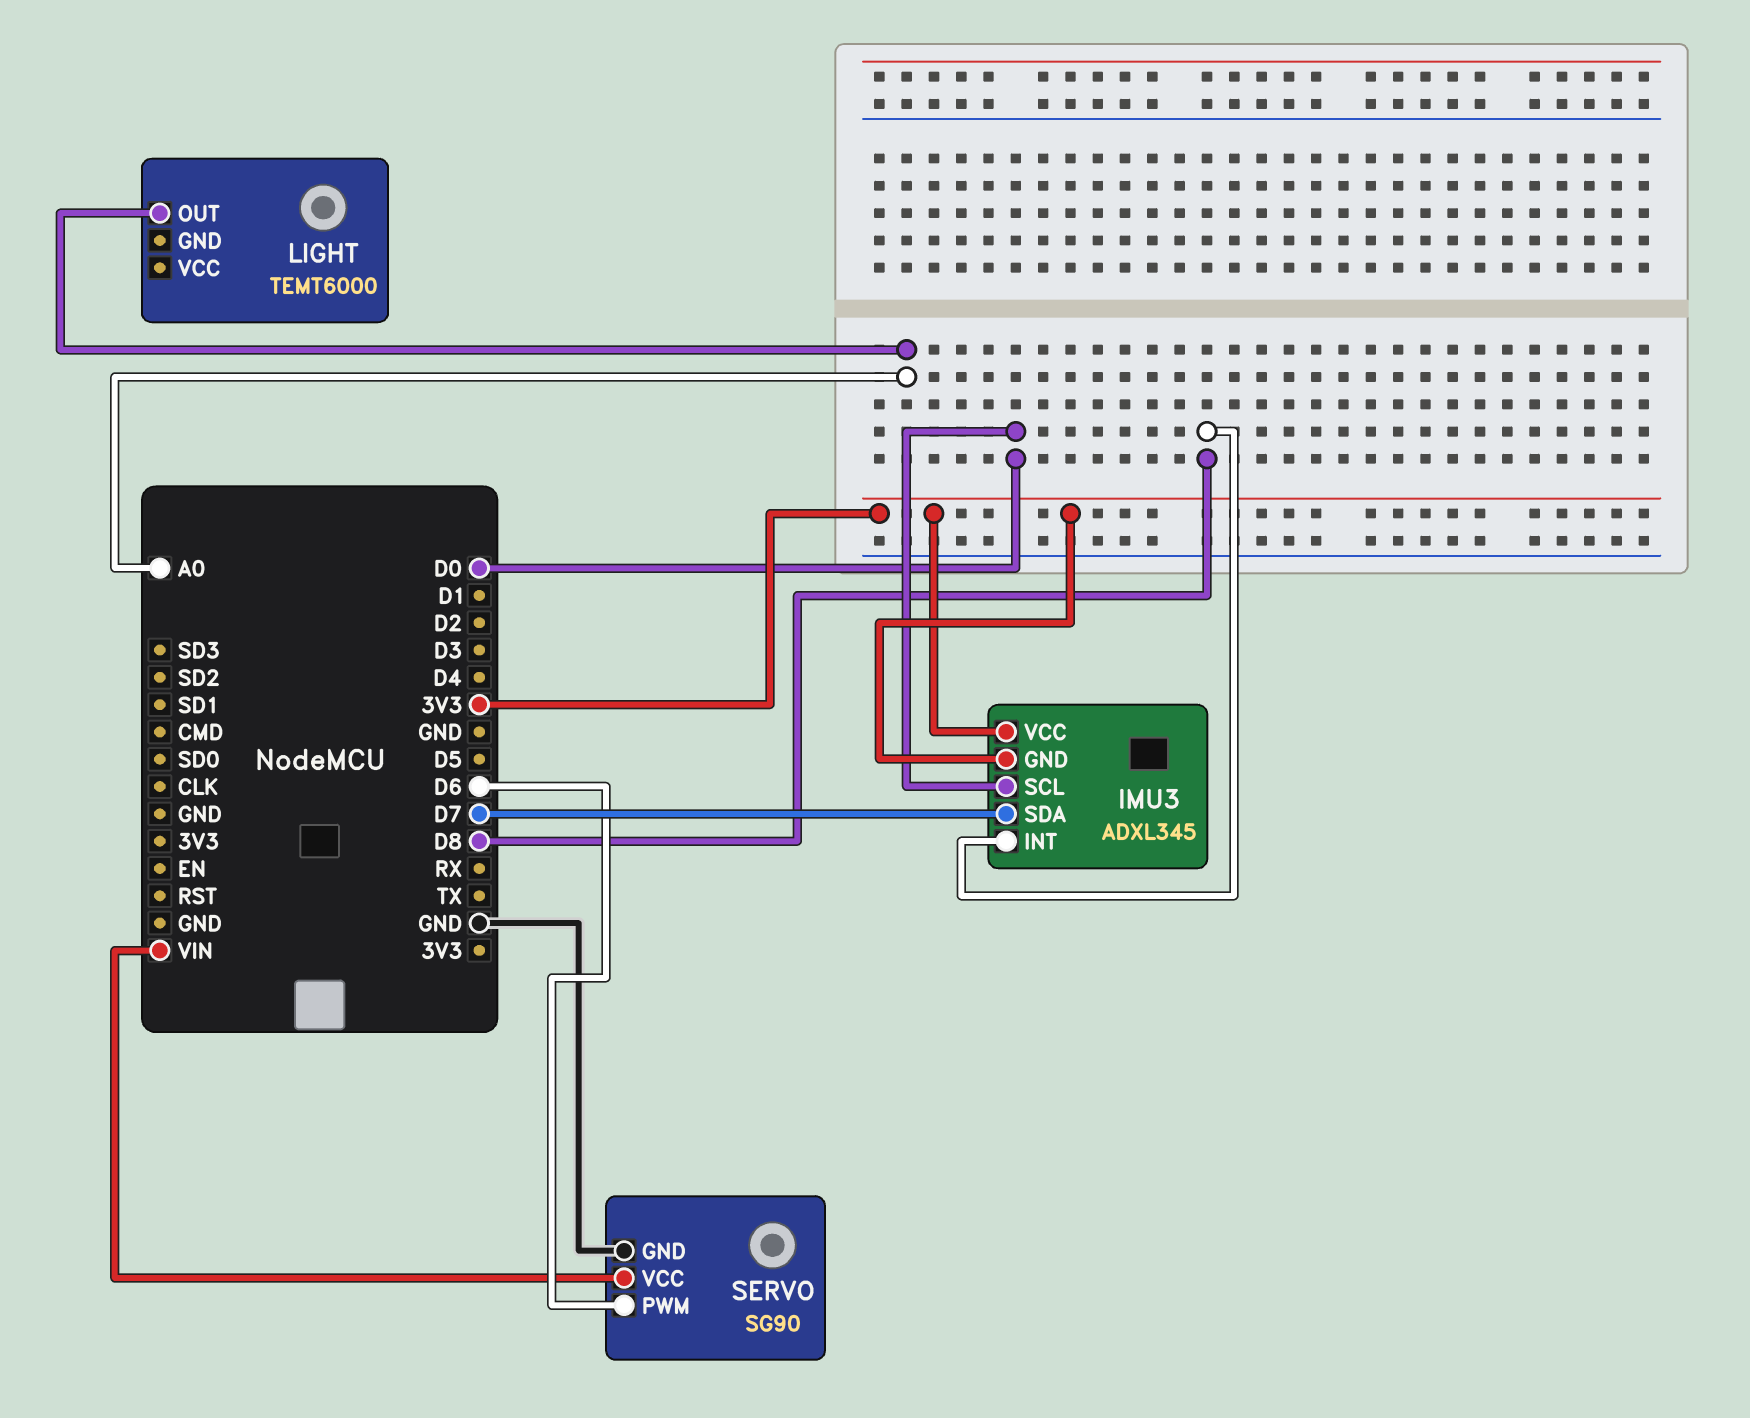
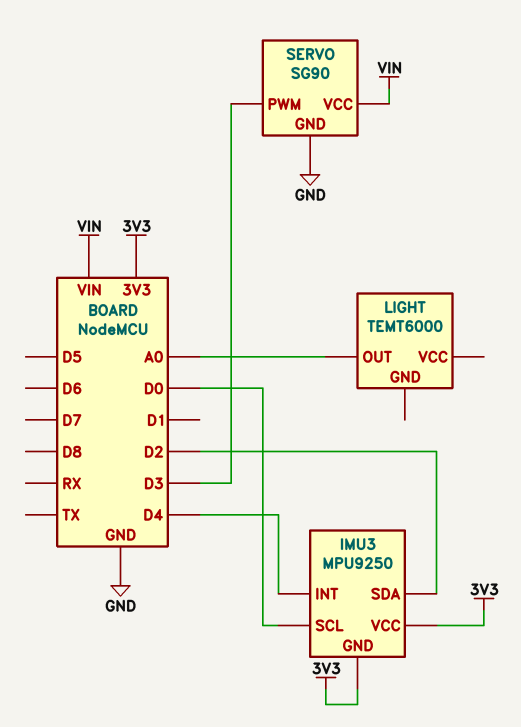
IMU3: ADXL345 -> MPU9250
IMU3 pin INT: D8 -> D4
IMU3 pin SDA: D7 -> D2
SERVO pin PWM: D6 -> D3

